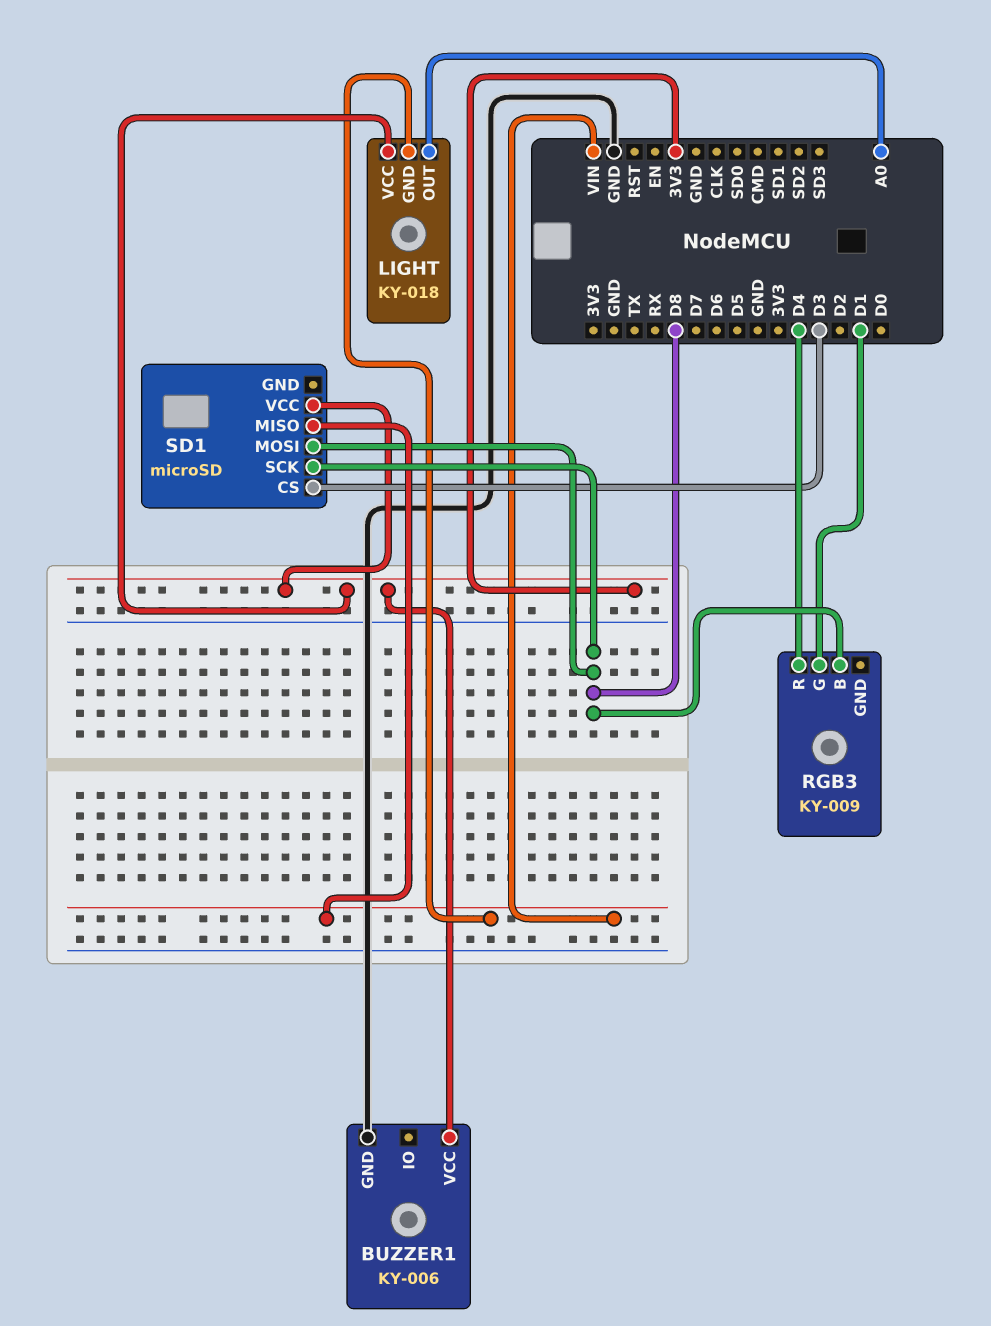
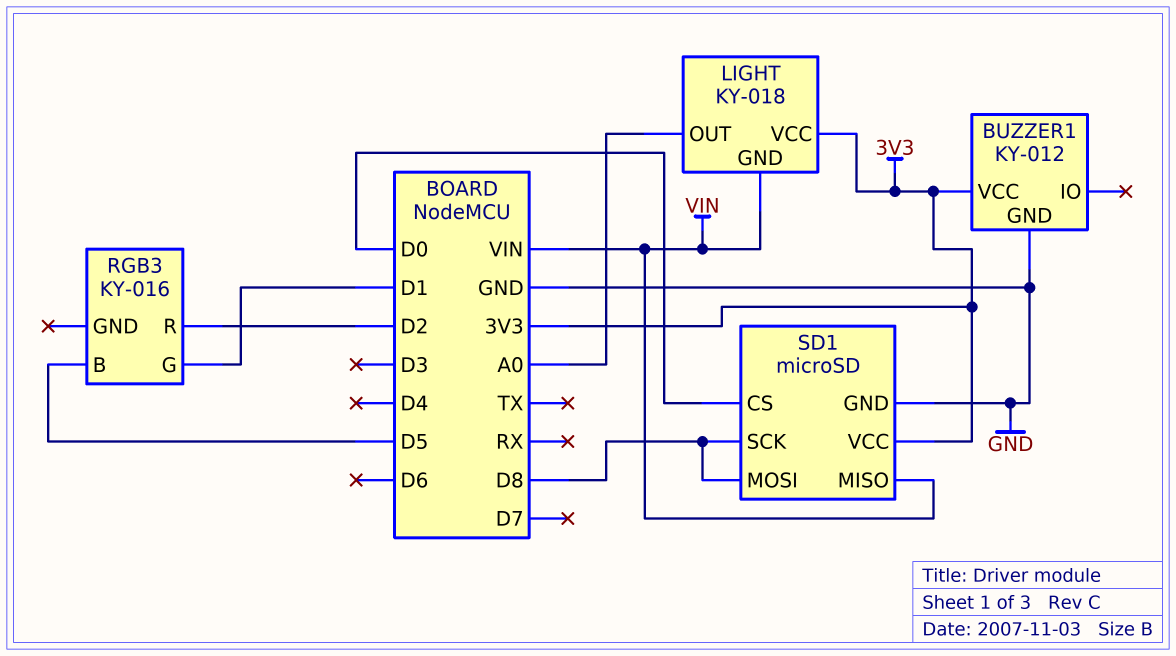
BUZZER1: KY-006 -> KY-012
RGB3: KY-009 -> KY-016
RGB3 pin B: D8 -> D5
RGB3 pin R: D4 -> D2
SD1 pin CS: D3 -> D0
SD1 pin GND: none -> GND

